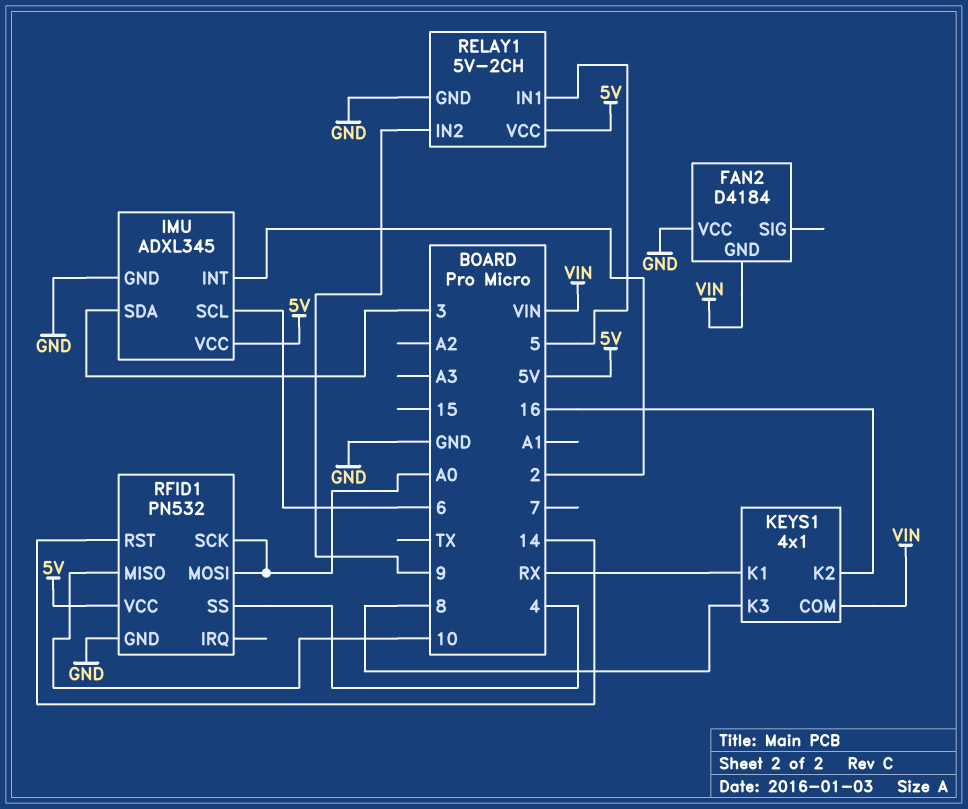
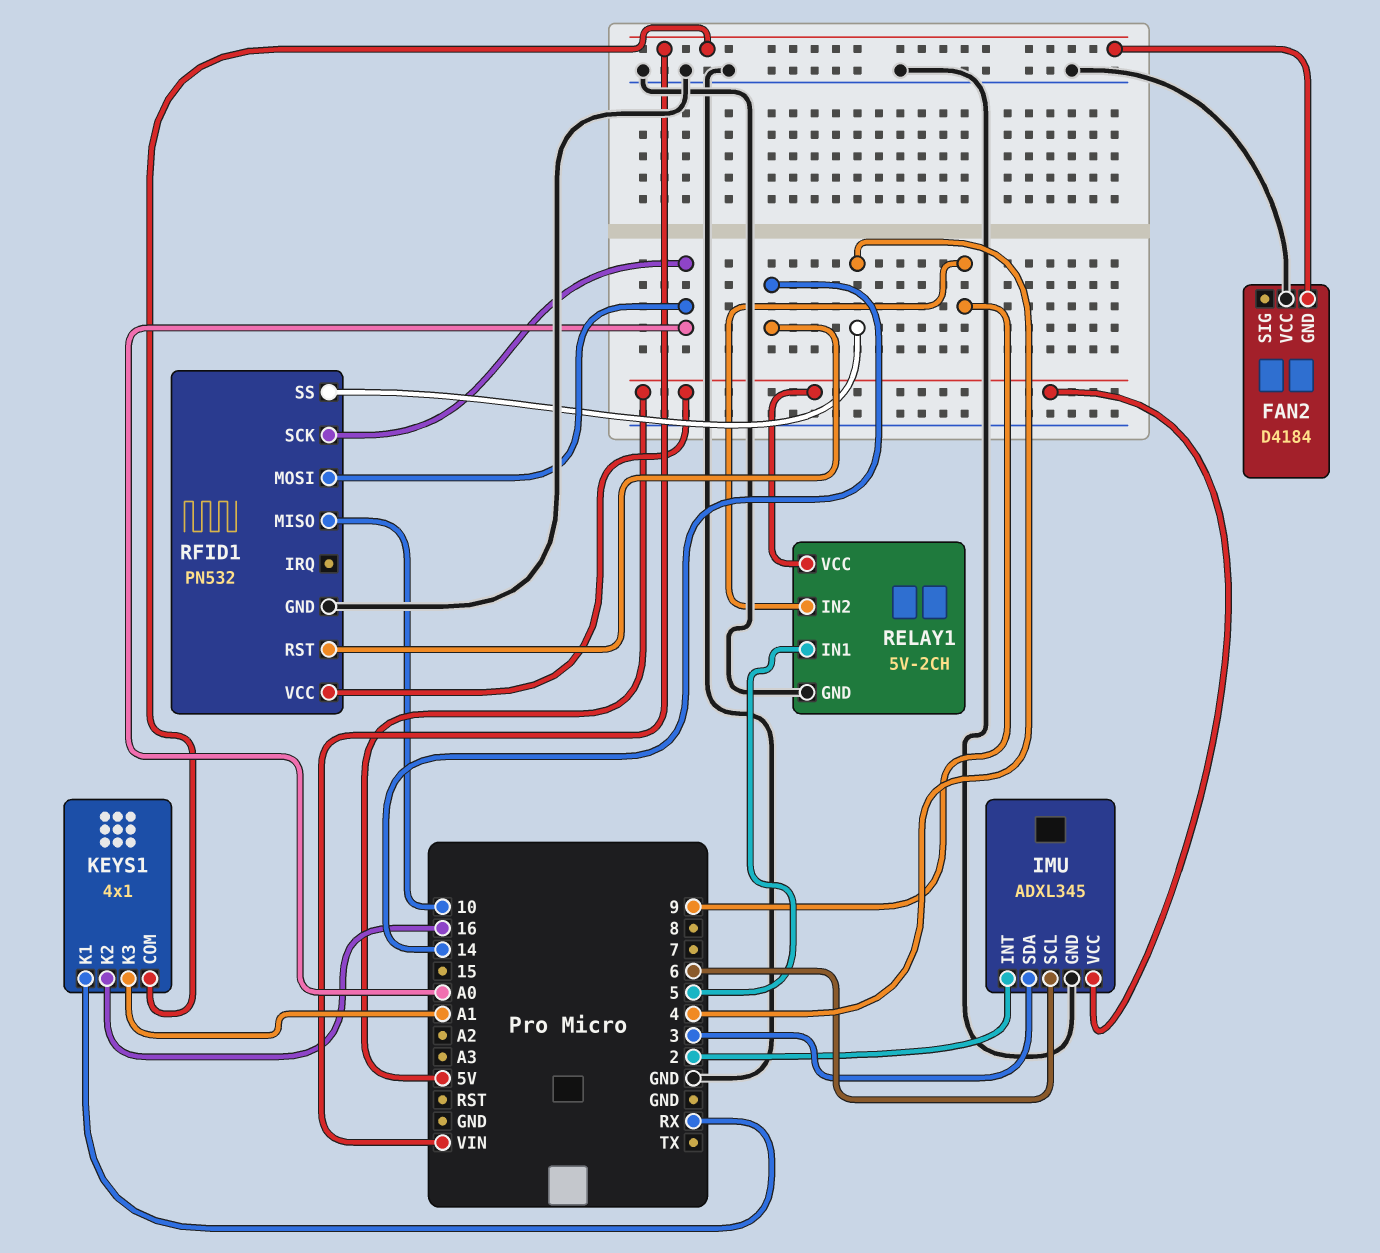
KEYS1 pin K3: 8 -> A1

